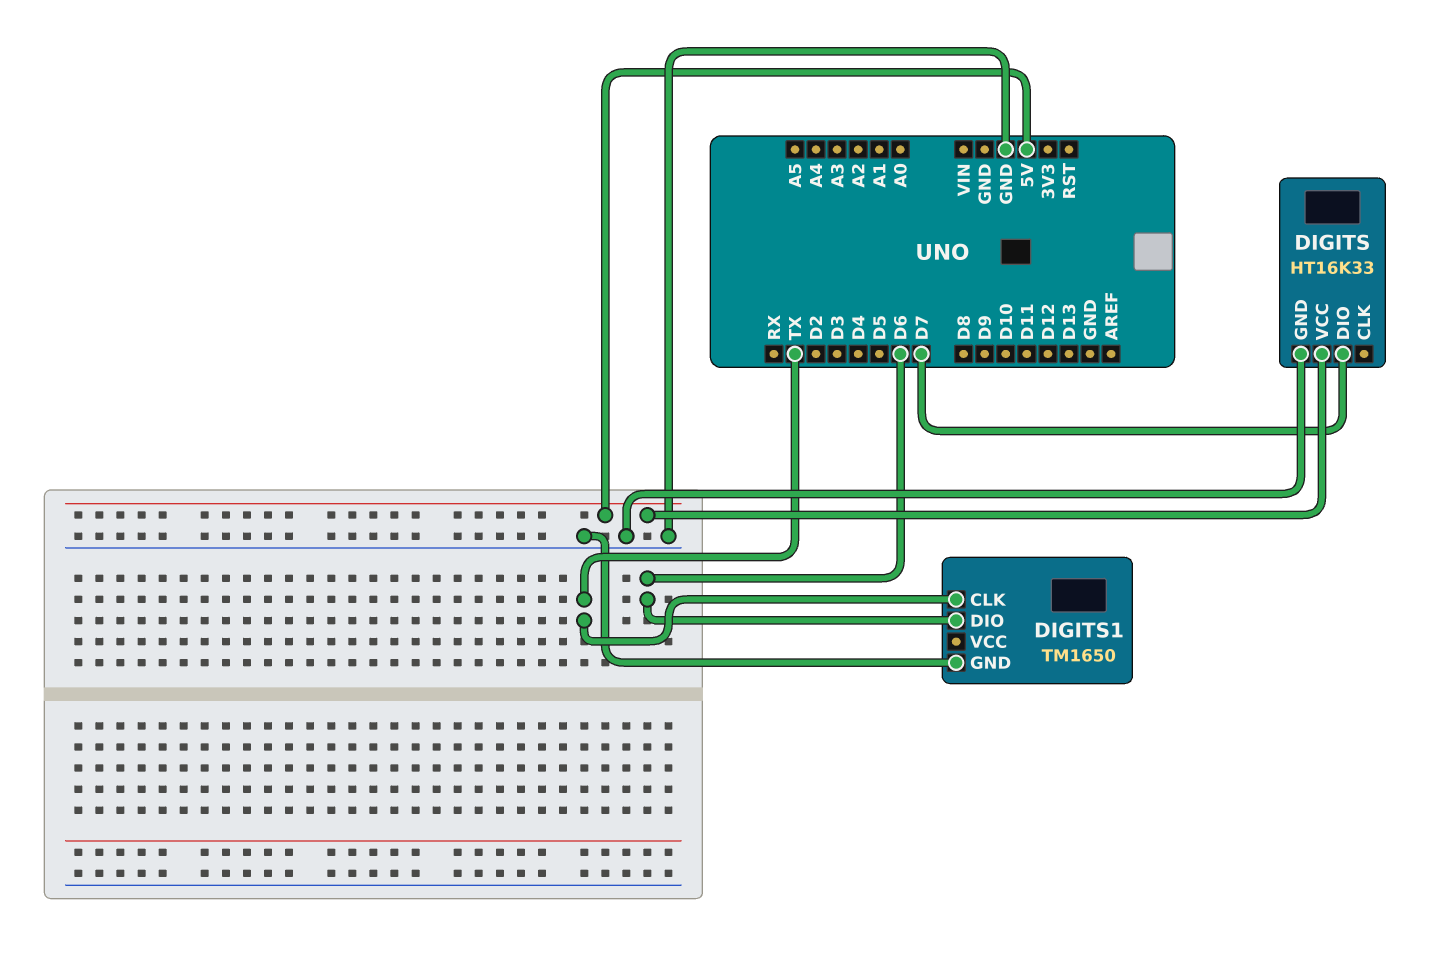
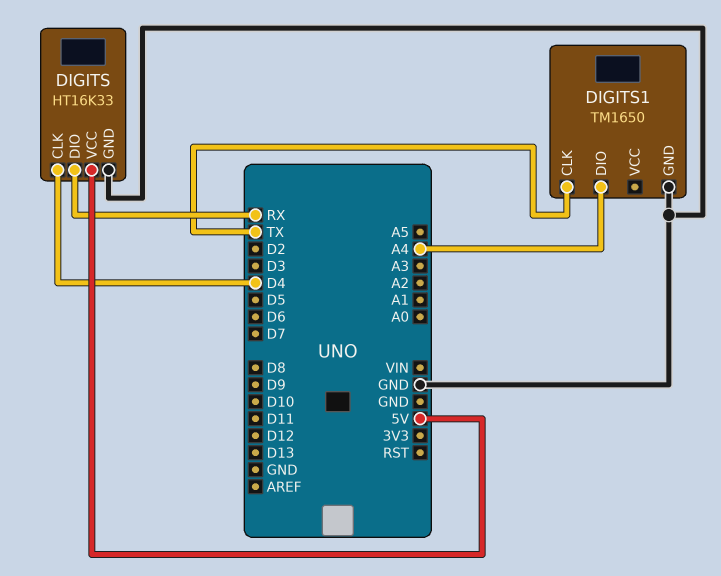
DIGITS pin CLK: none -> D4
DIGITS pin DIO: D7 -> RX
DIGITS1 pin DIO: D6 -> A4

